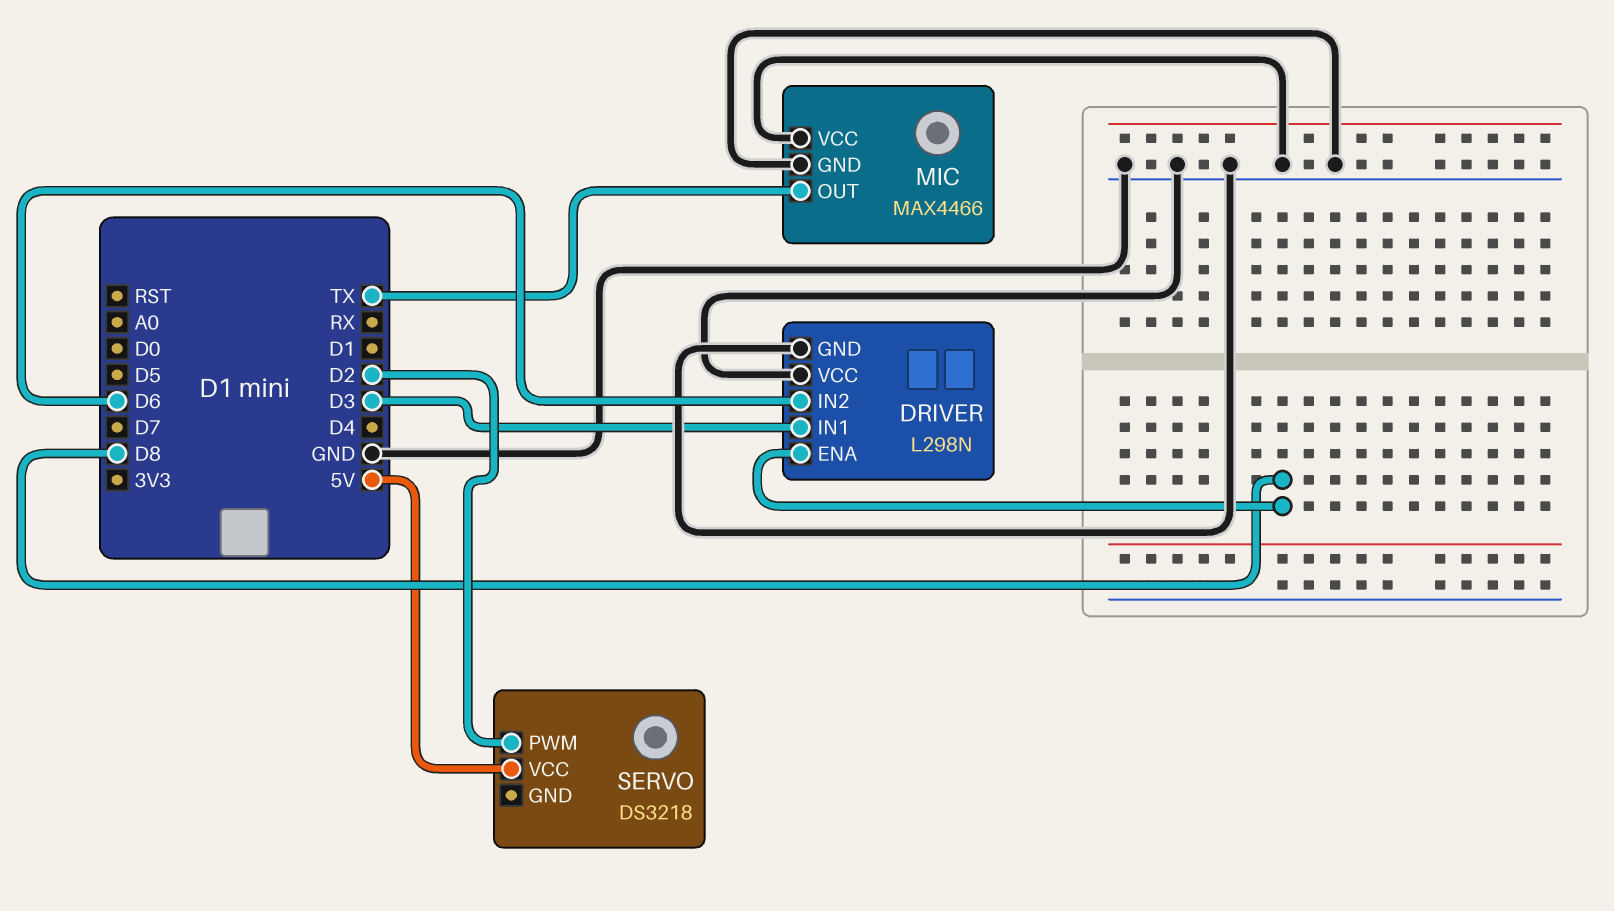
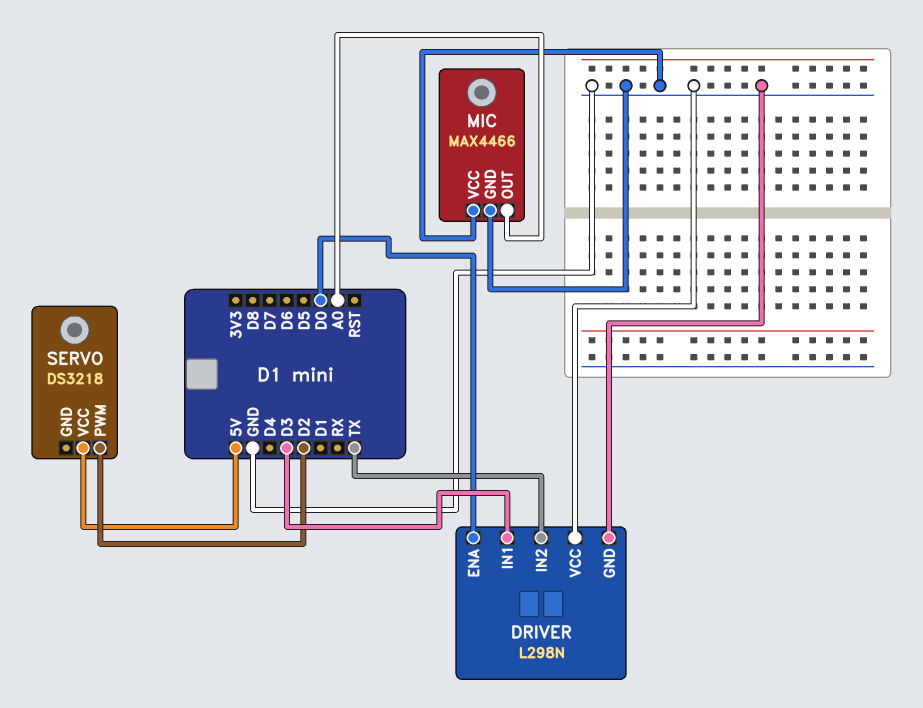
DRIVER pin ENA: D8 -> D0
DRIVER pin IN2: D6 -> TX
MIC pin OUT: TX -> A0

